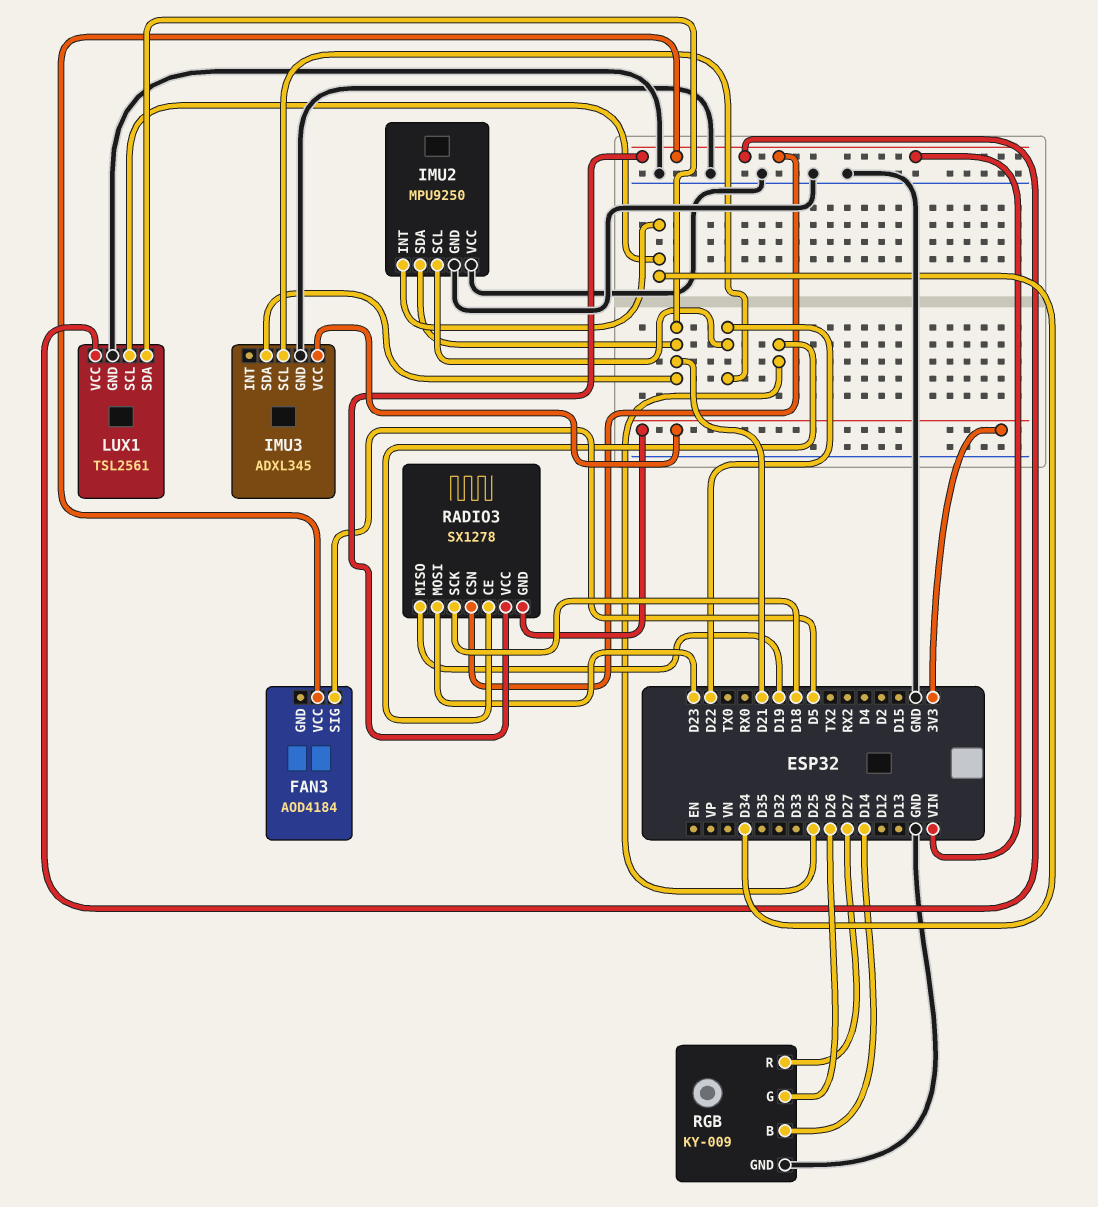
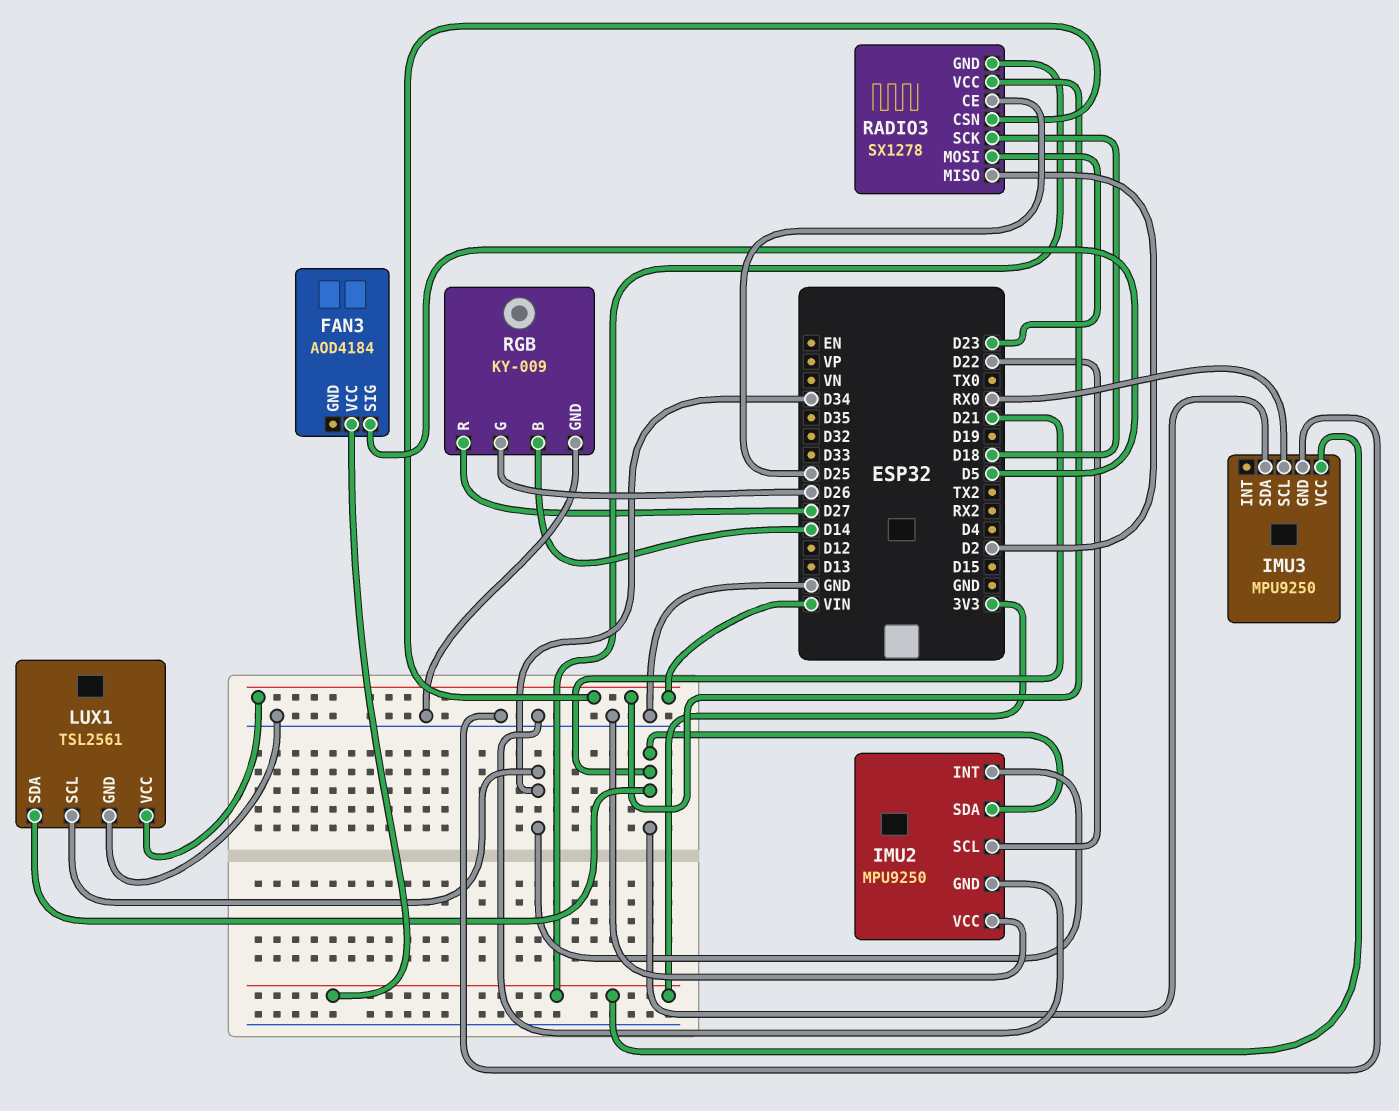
FAN3 pin VCC: VIN -> 3V3
IMU3: ADXL345 -> MPU9250
IMU3 pin SCL: D22 -> RX0
RADIO3 pin MISO: D19 -> D2

